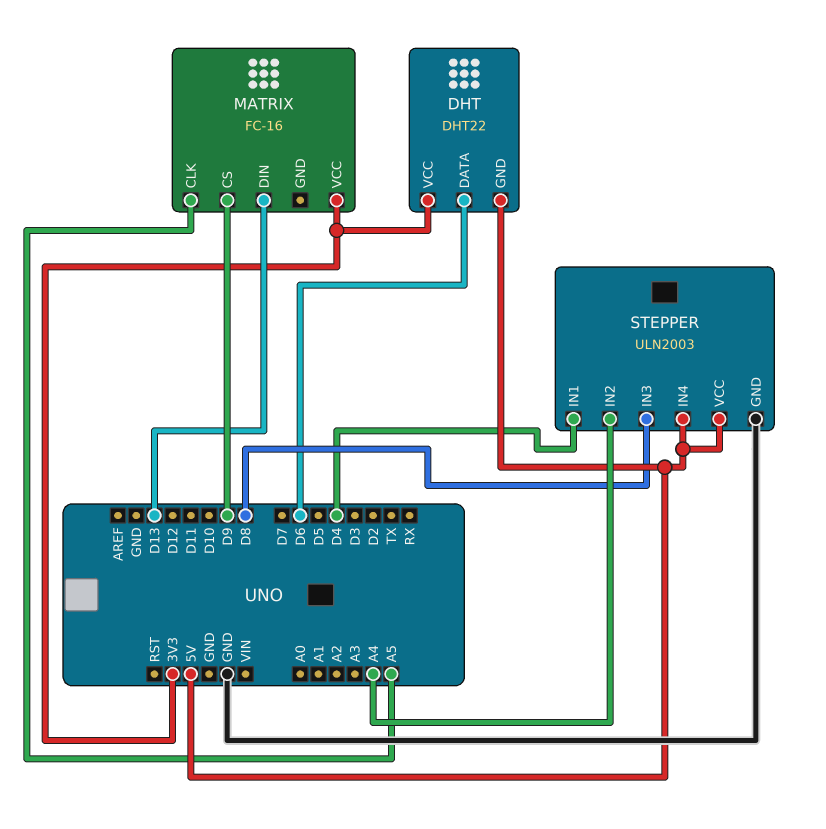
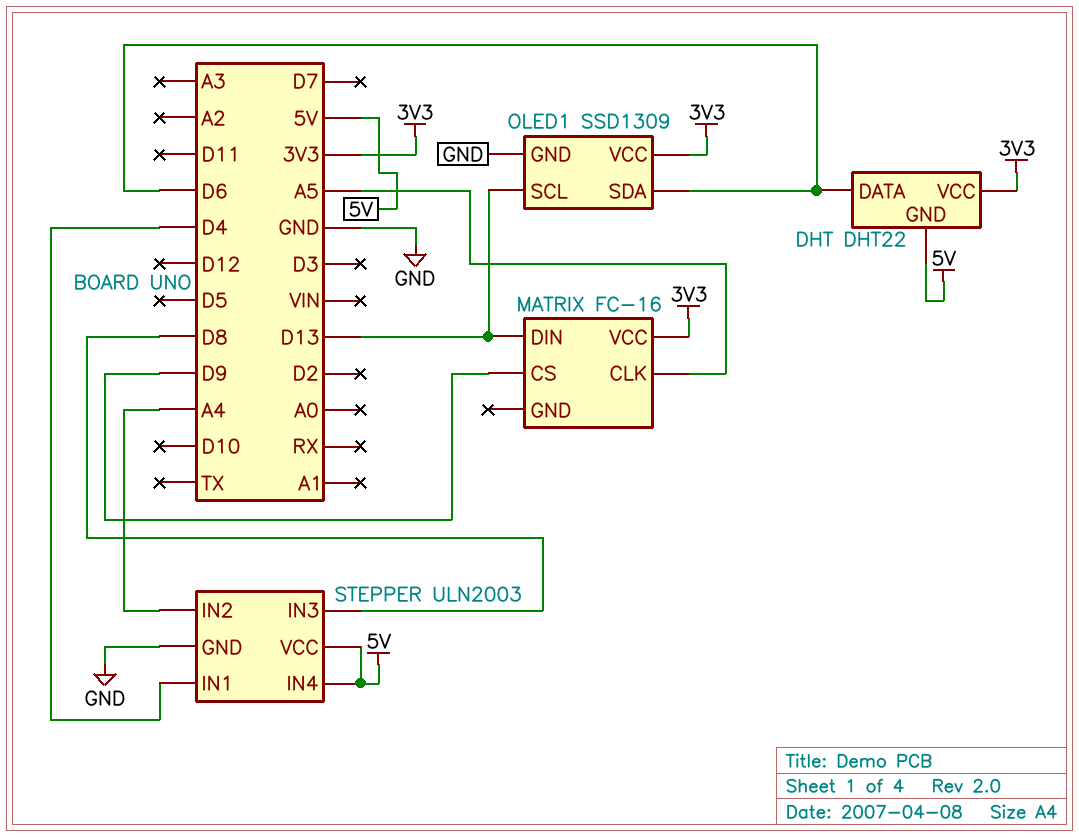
OLED1: none -> SSD1309
OLED1 pin GND: none -> GND
OLED1 pin SCL: none -> D13
OLED1 pin SDA: none -> D6
OLED1 pin VCC: none -> 3V3

